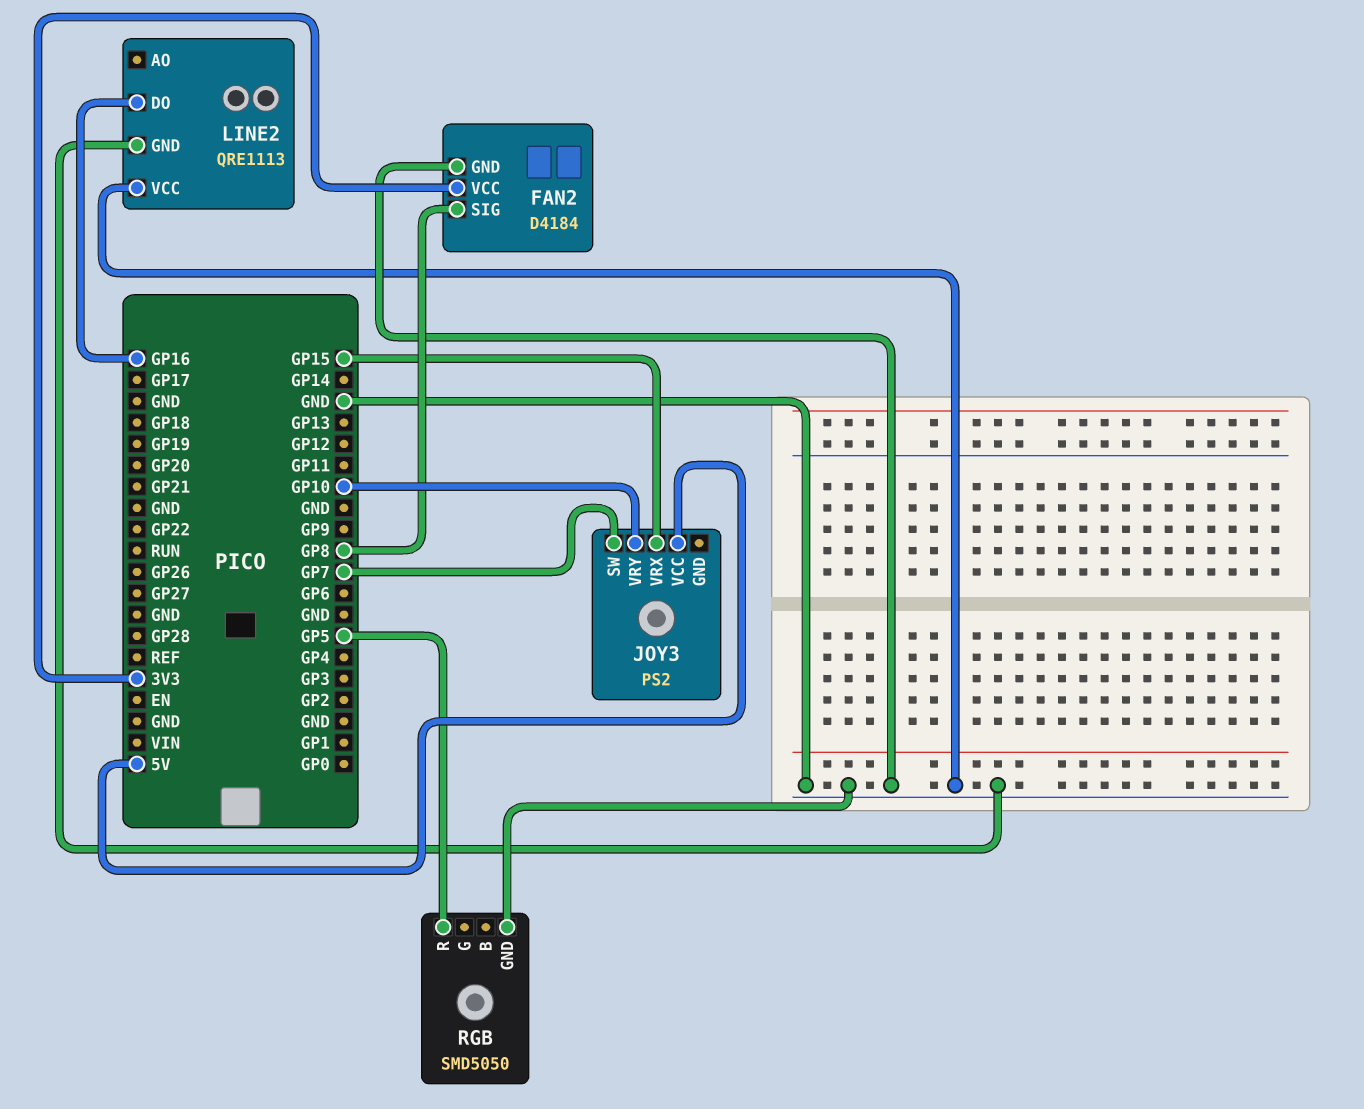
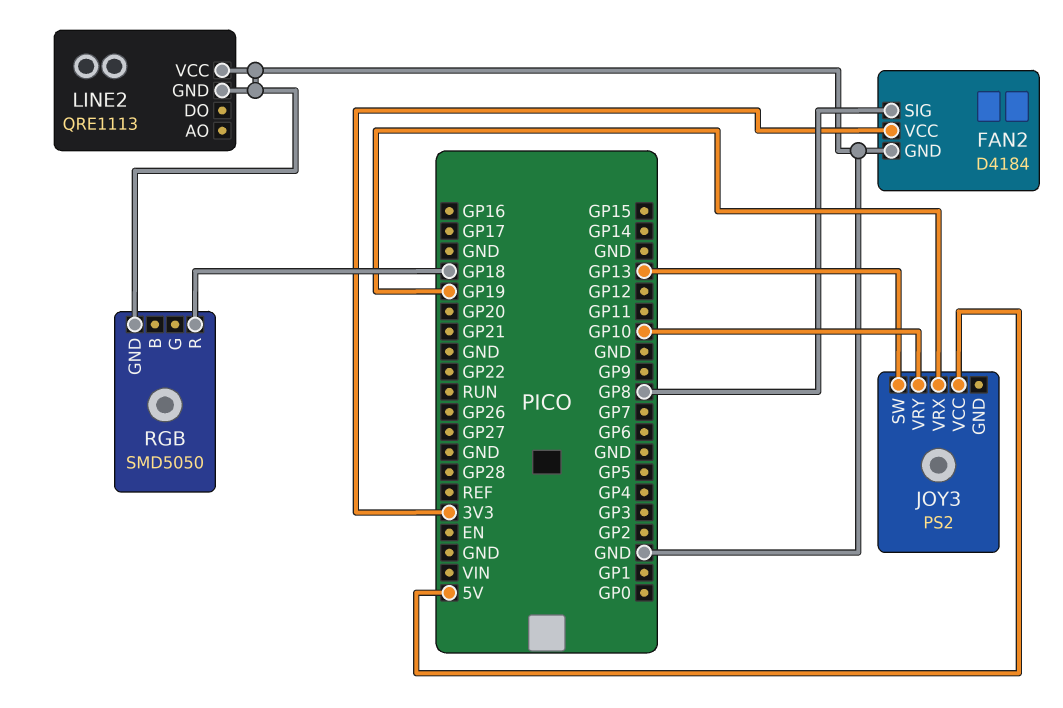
JOY3 pin SW: GP7 -> GP13
JOY3 pin VRX: GP15 -> GP19
LINE2 pin DO: GP16 -> none
RGB pin R: GP5 -> GP18

